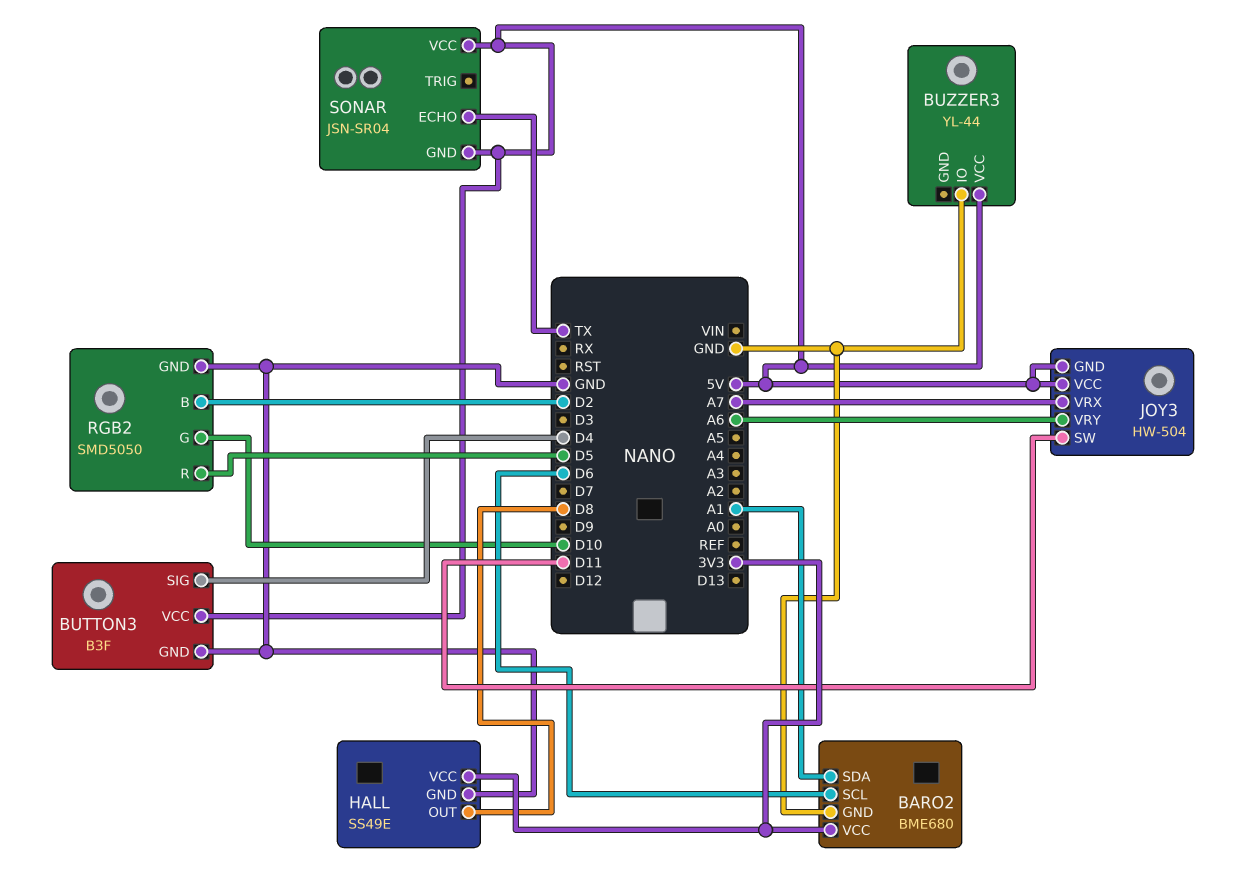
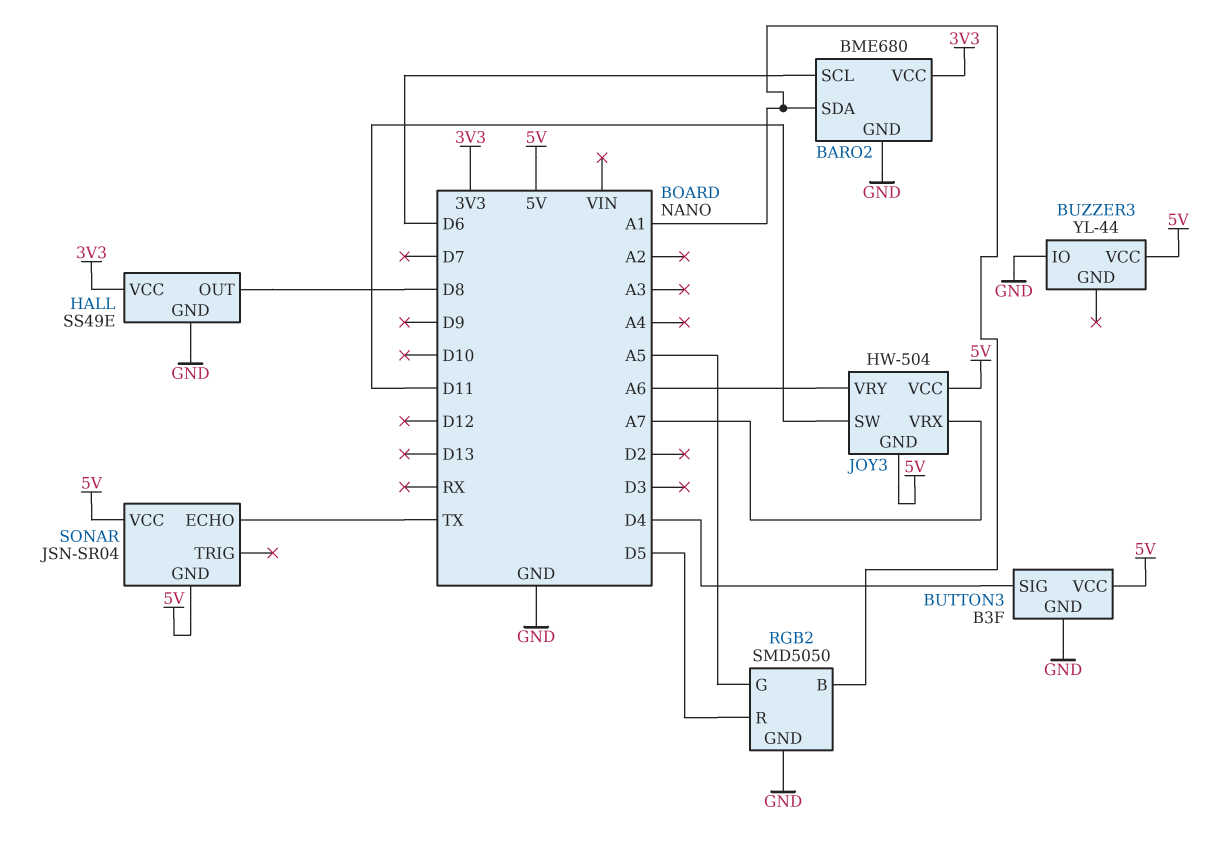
RGB2 pin B: D2 -> A1
RGB2 pin G: D10 -> A5

